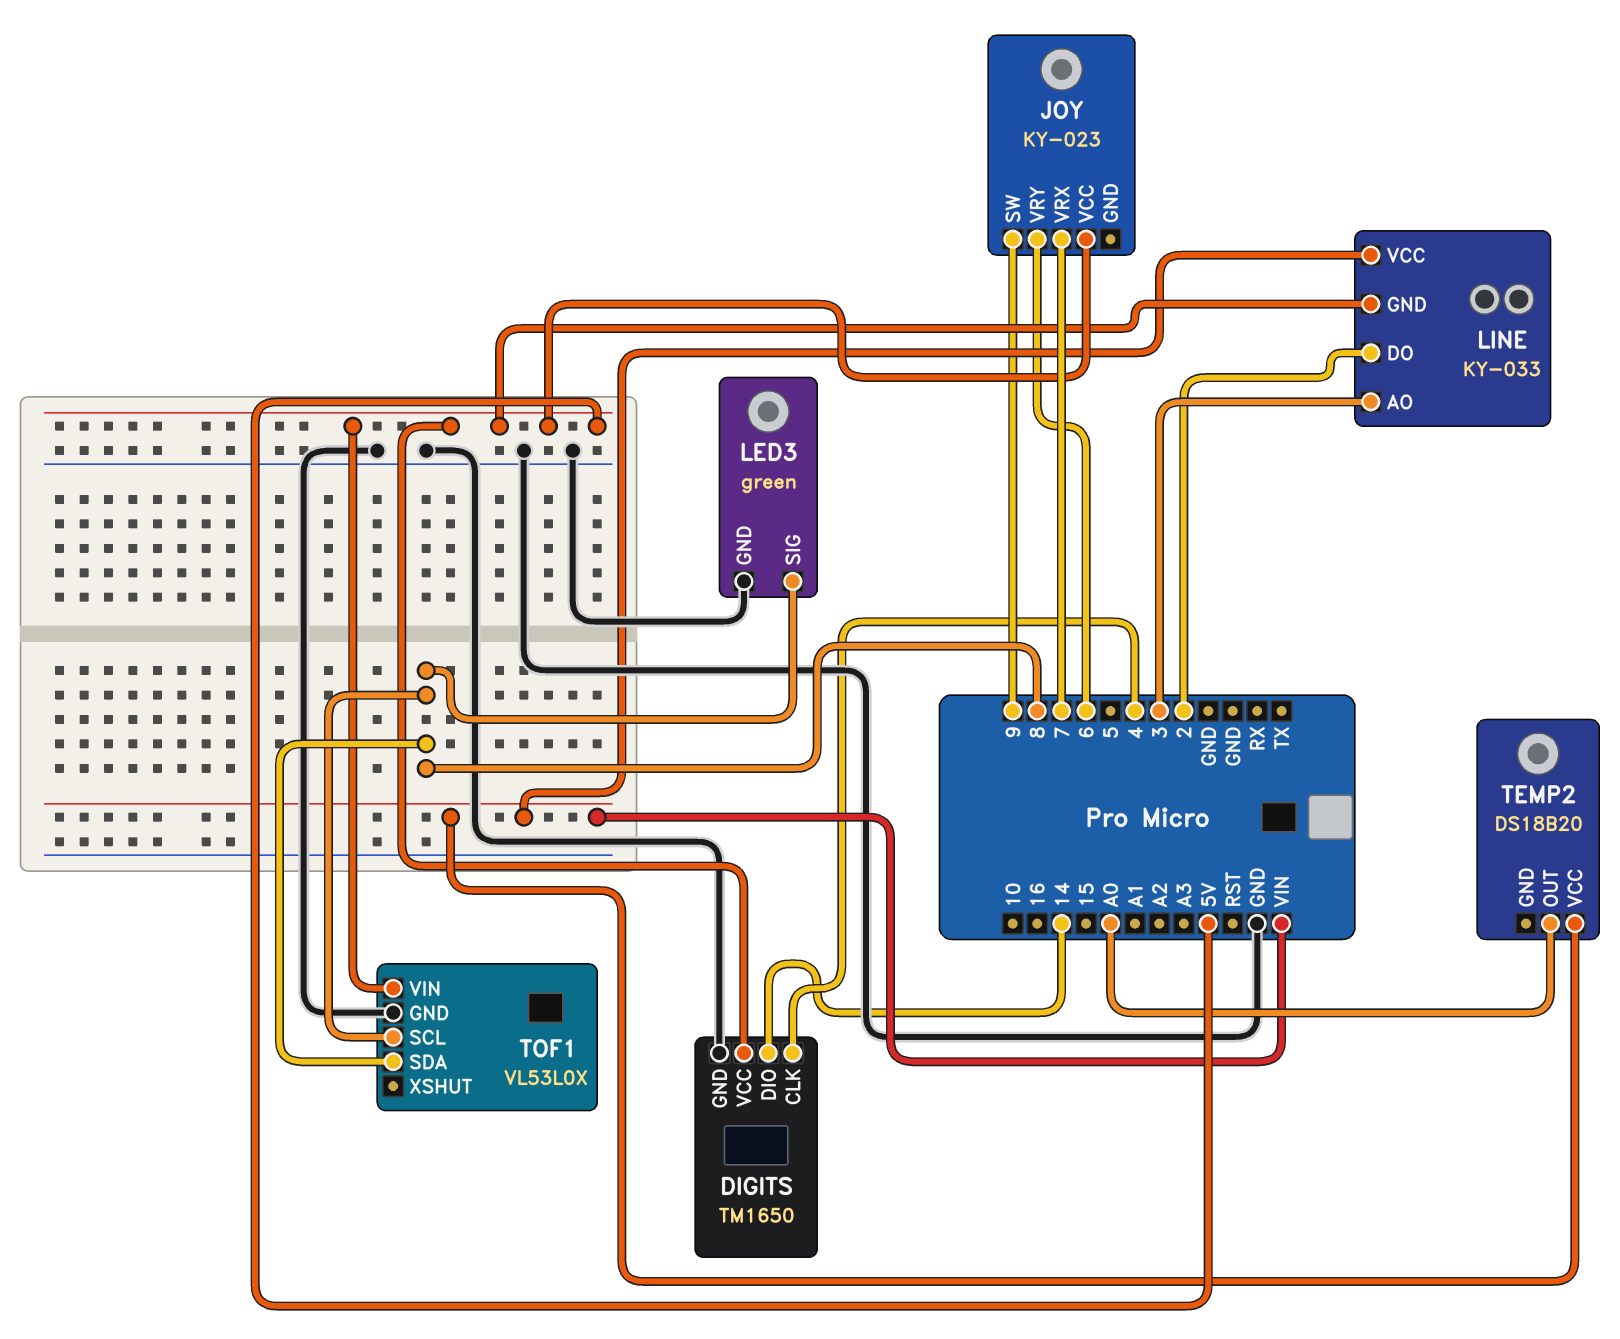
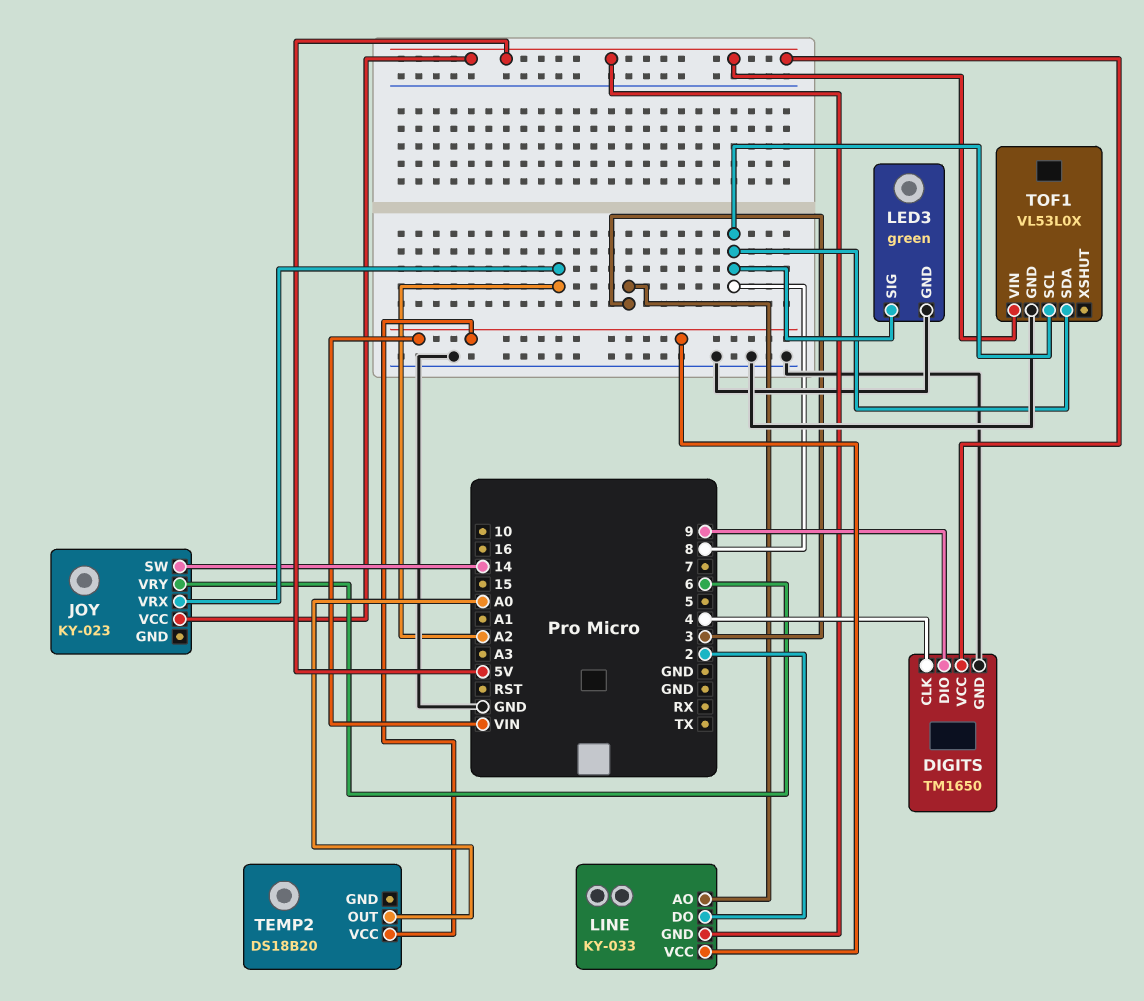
DIGITS pin DIO: 14 -> 9
JOY pin SW: 9 -> 14
JOY pin VRX: 7 -> A2

